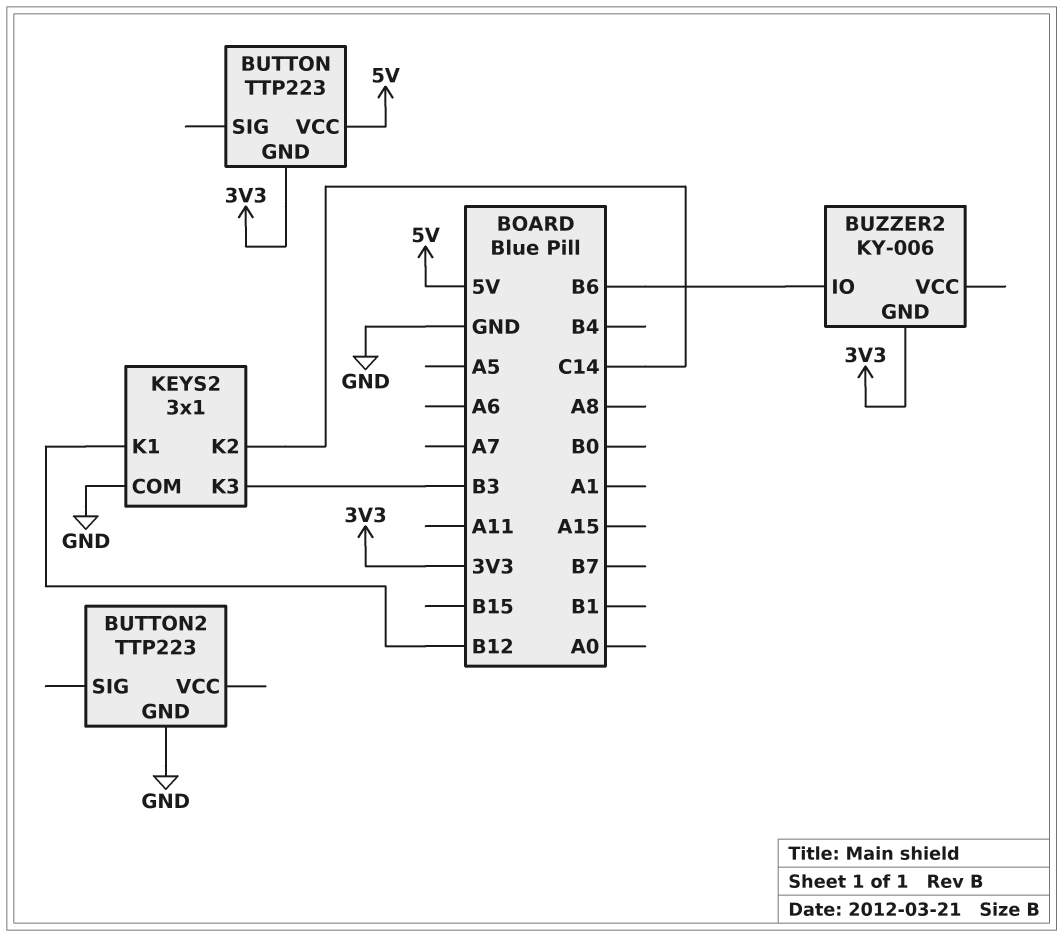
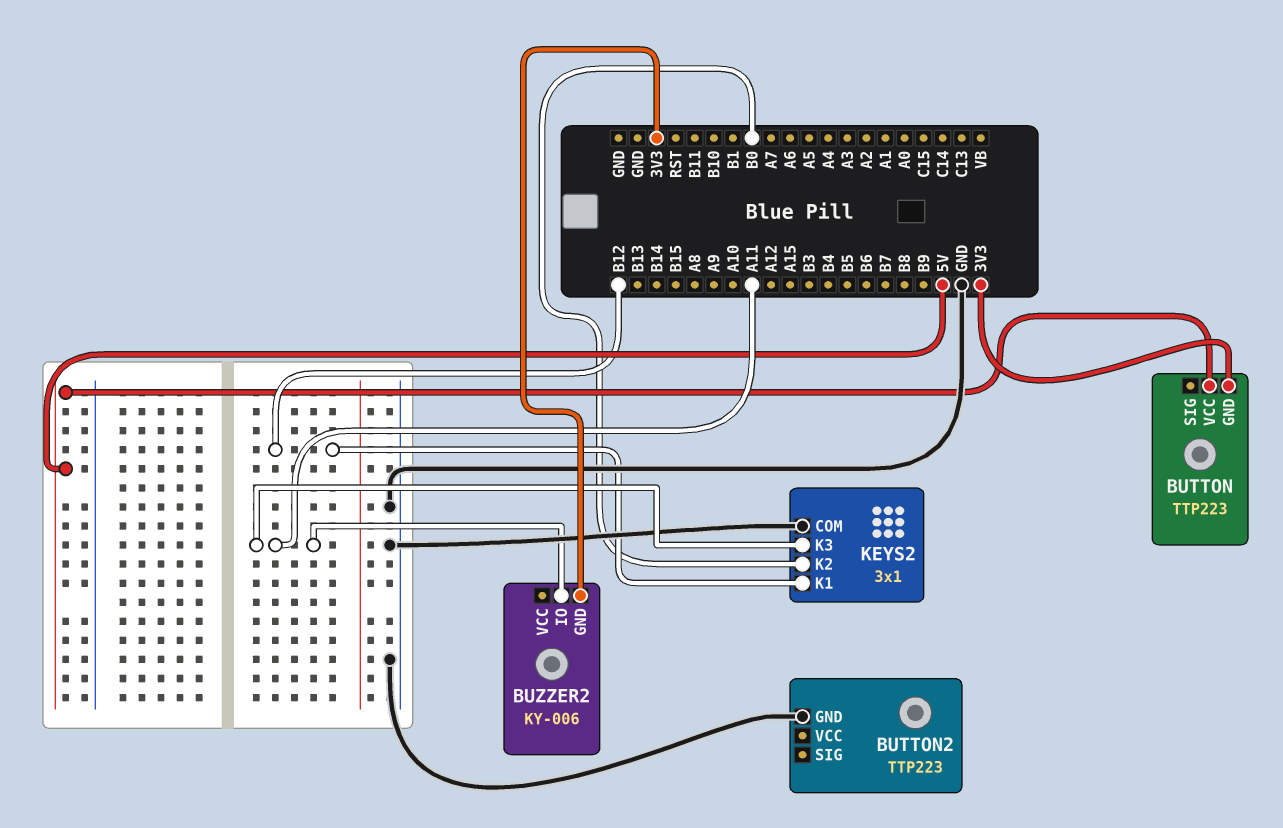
BUZZER2 pin IO: B6 -> A11
KEYS2 pin K2: C14 -> B0
KEYS2 pin K3: B3 -> A11

